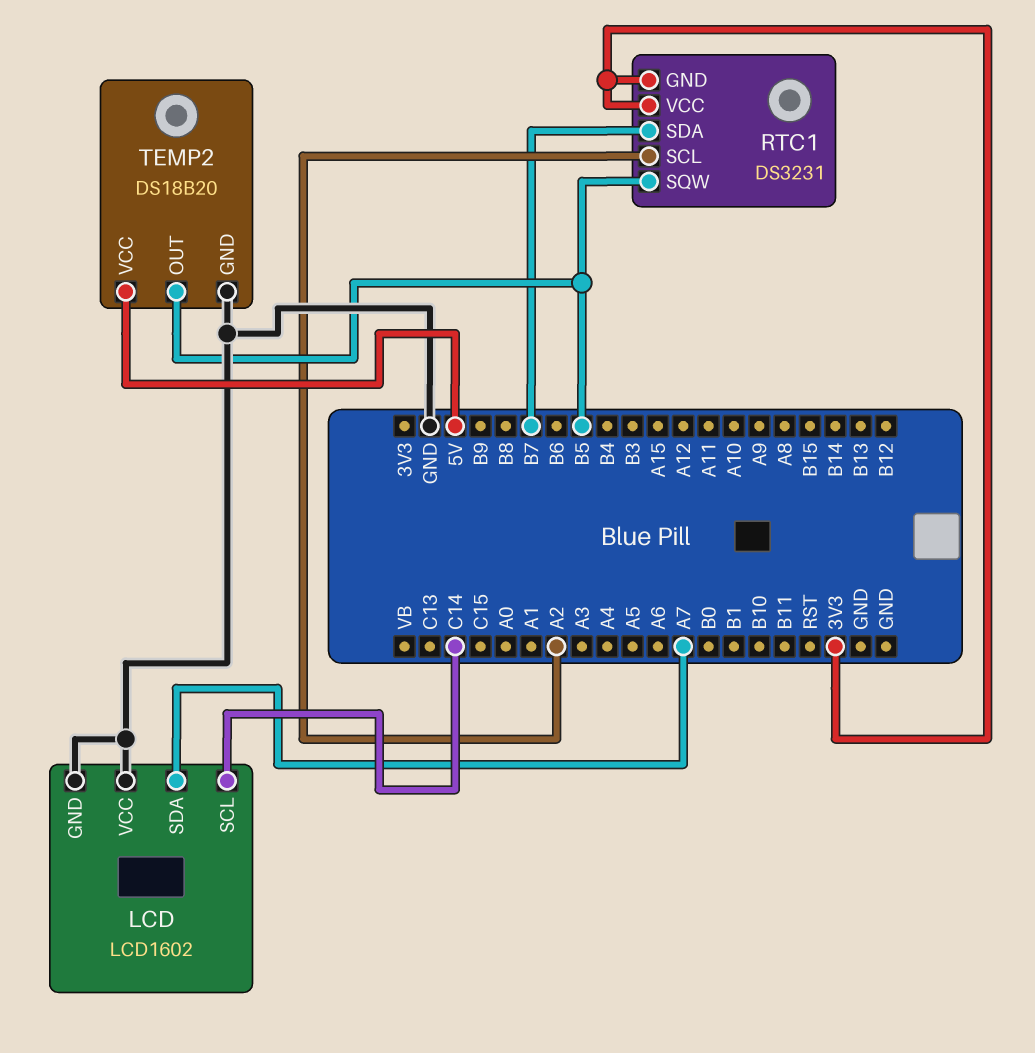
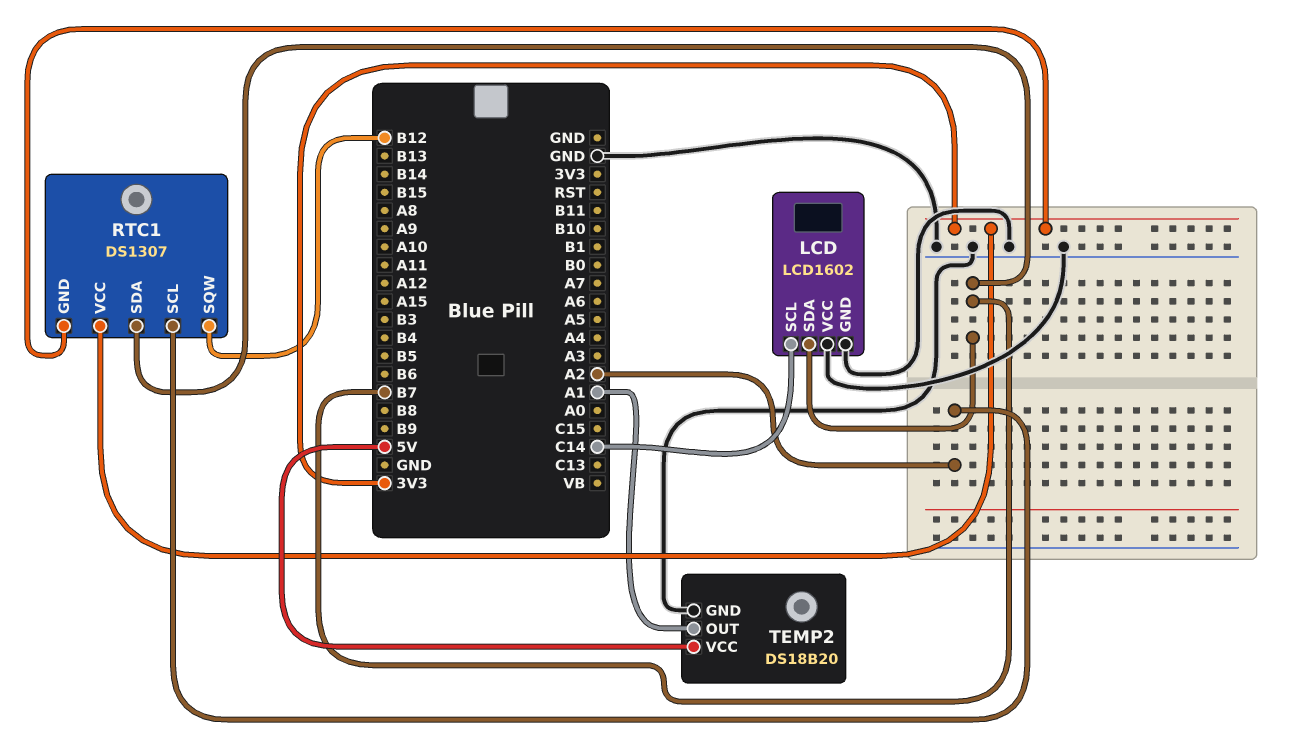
LCD pin SDA: A7 -> B7
RTC1: DS3231 -> DS1307
RTC1 pin SQW: B5 -> B12
TEMP2 pin OUT: B5 -> A1

